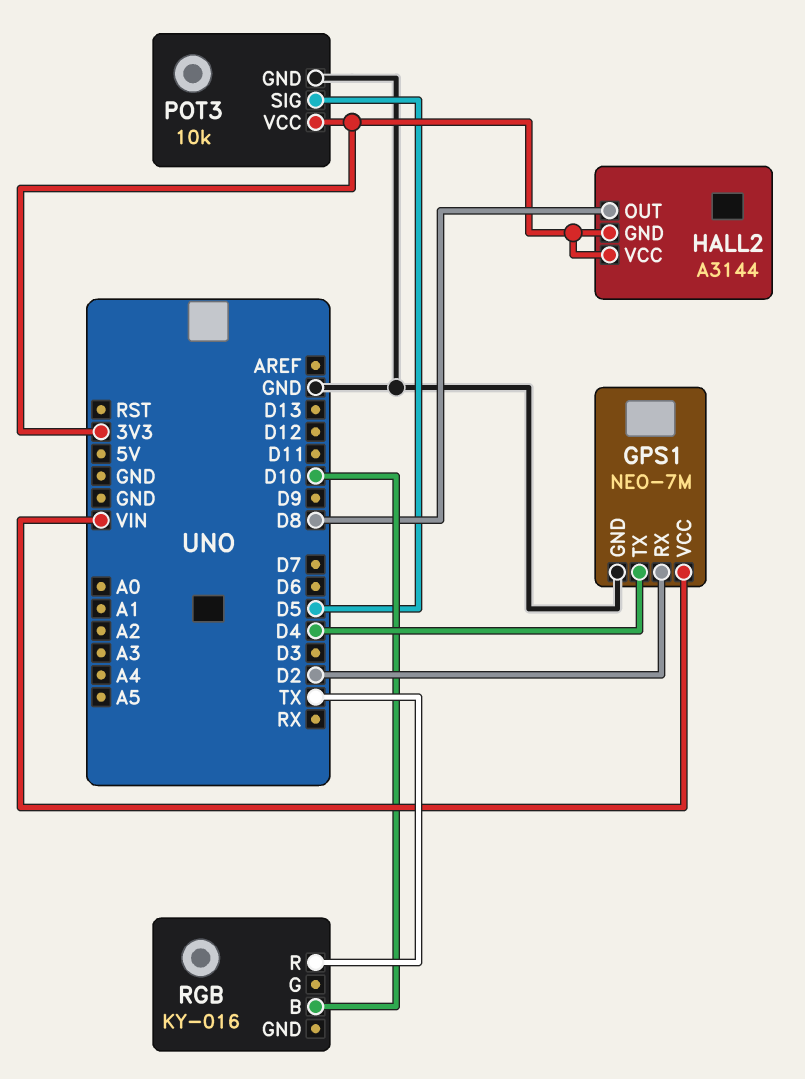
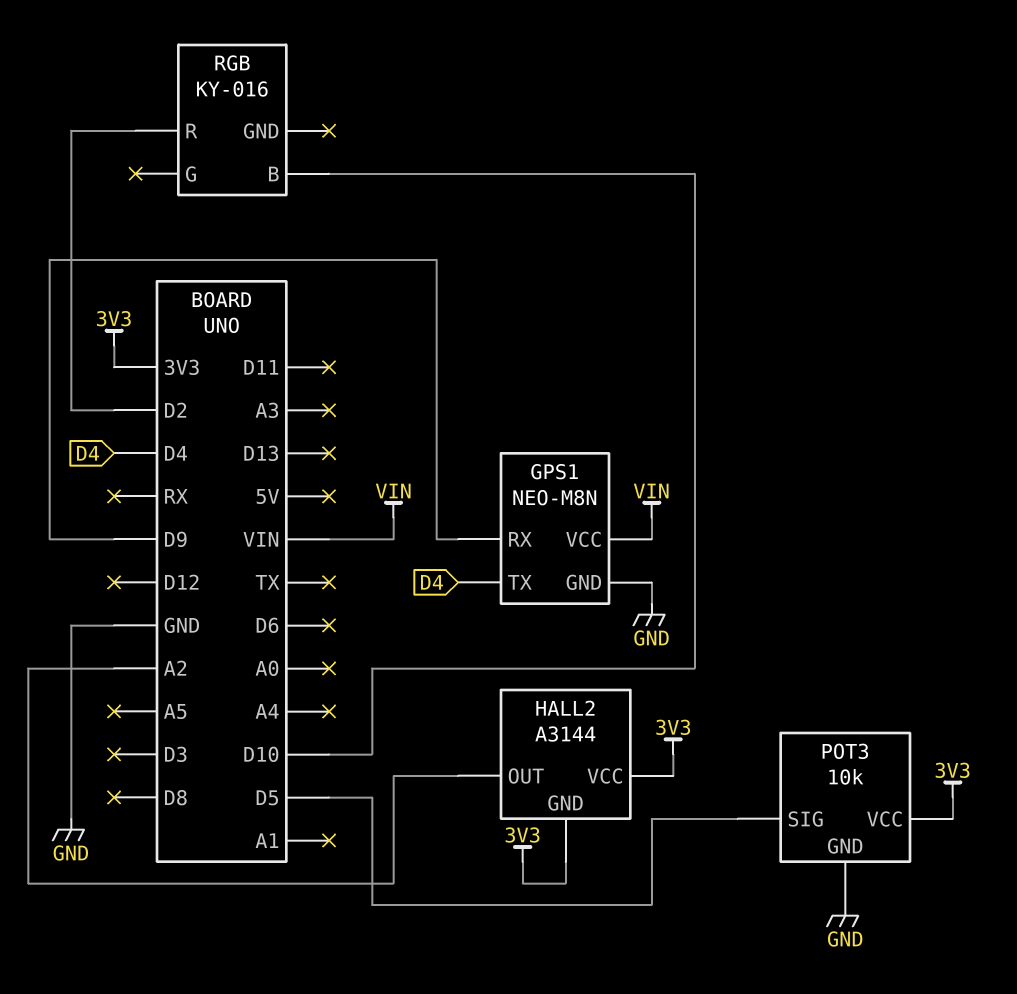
GPS1: NEO-7M -> NEO-M8N
GPS1 pin RX: D2 -> D9
HALL2 pin OUT: D8 -> A2
RGB pin R: TX -> D2

